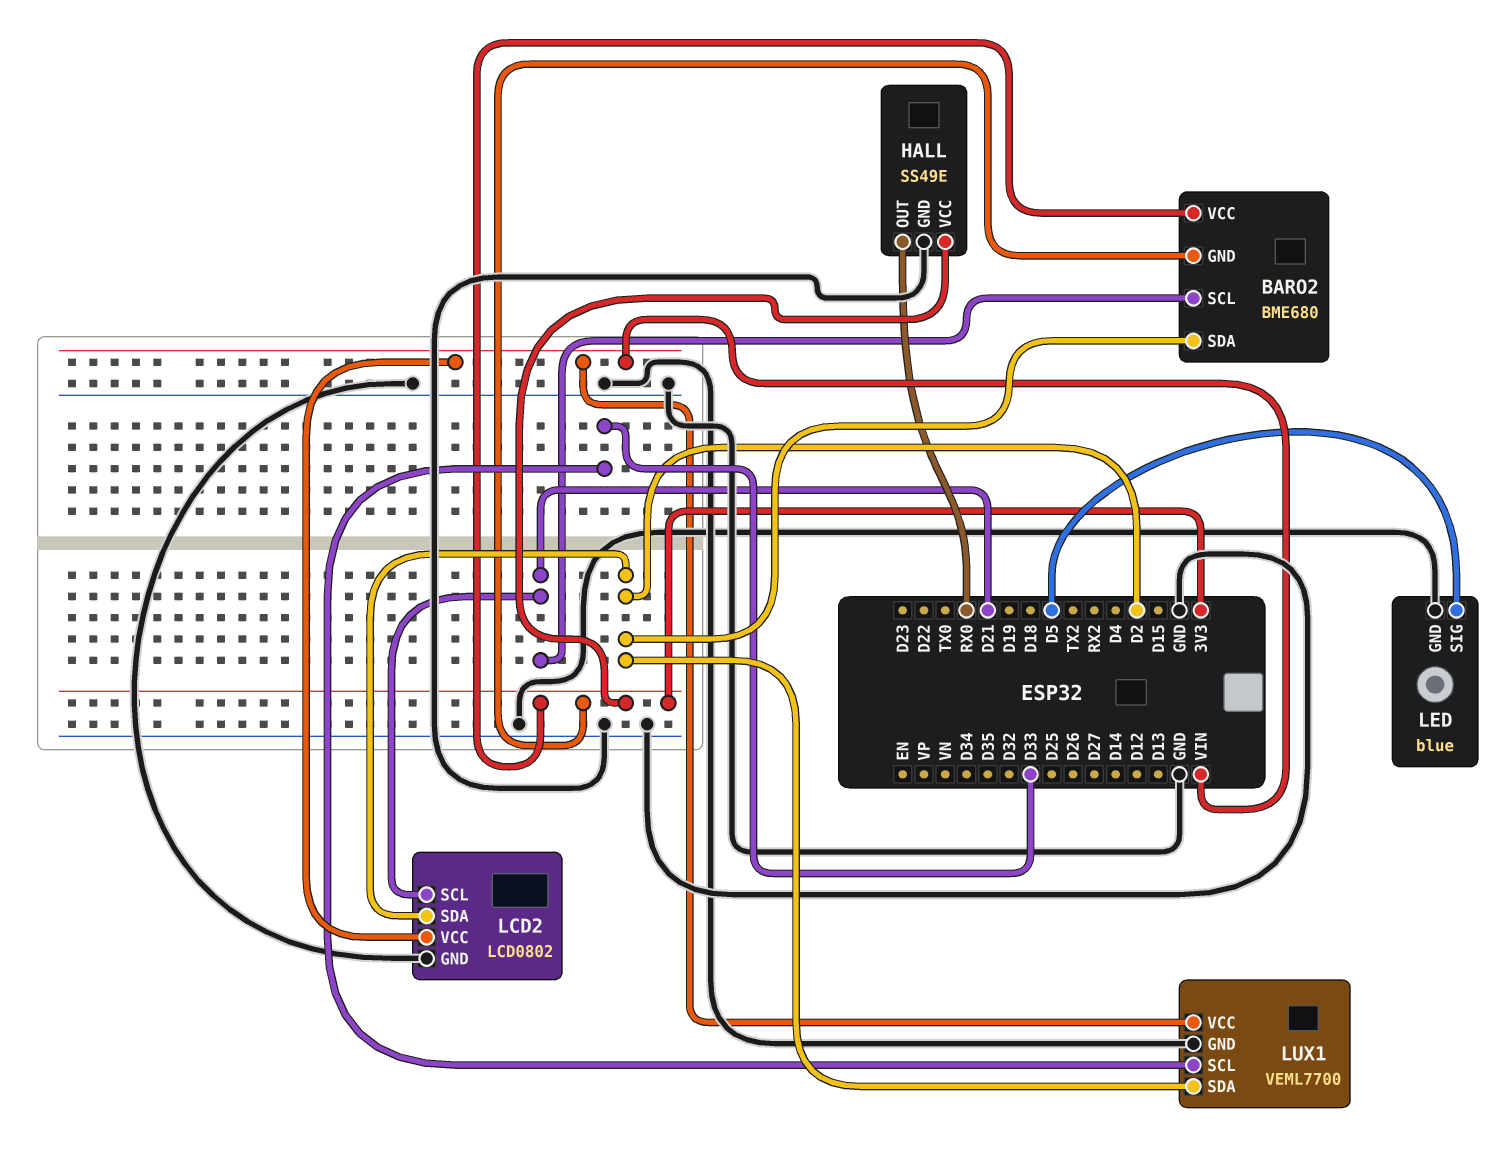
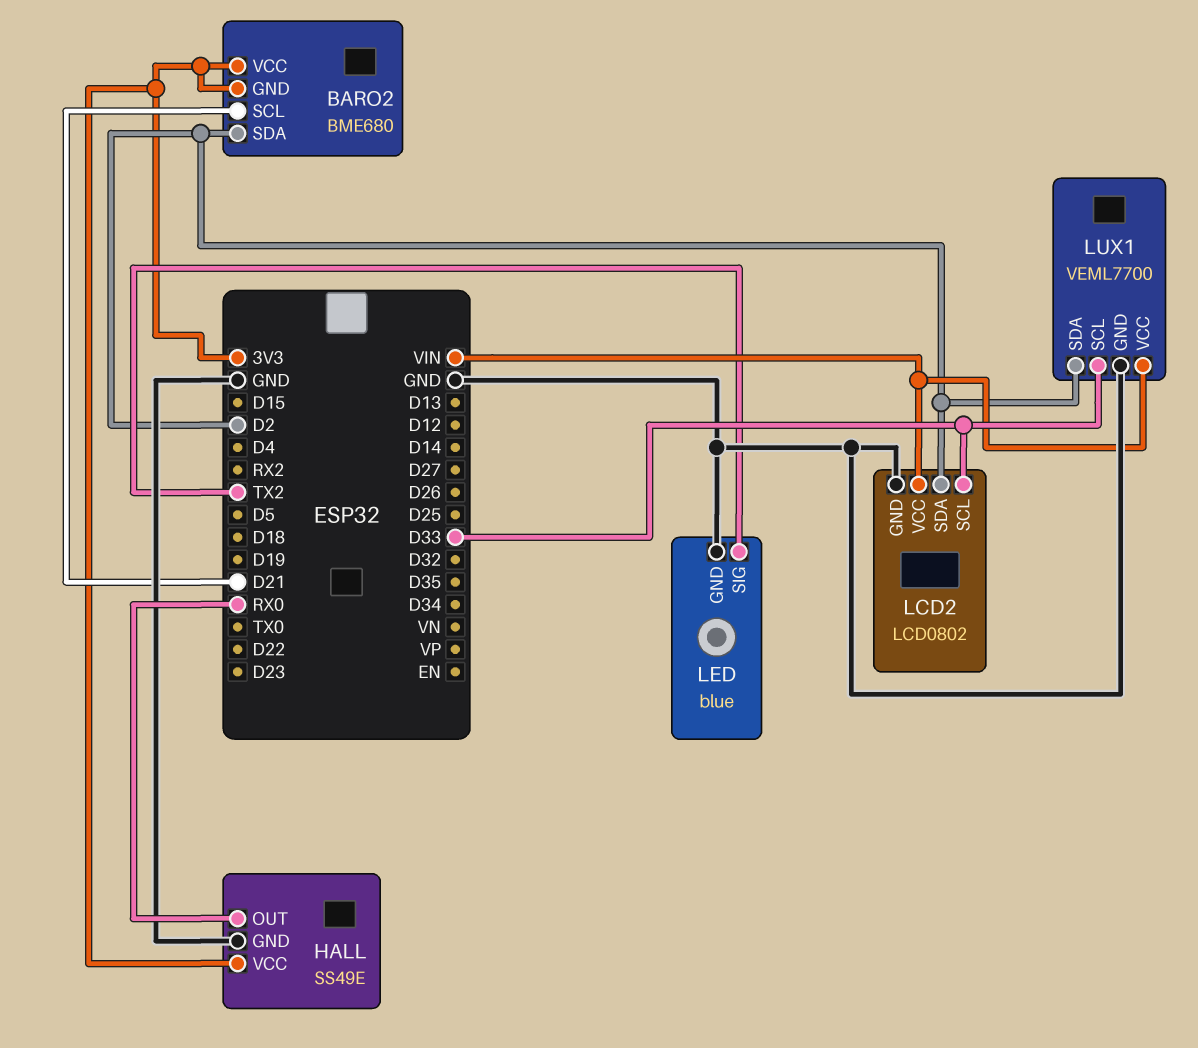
LCD2 pin SCL: D21 -> D33
LED pin SIG: D5 -> TX2

